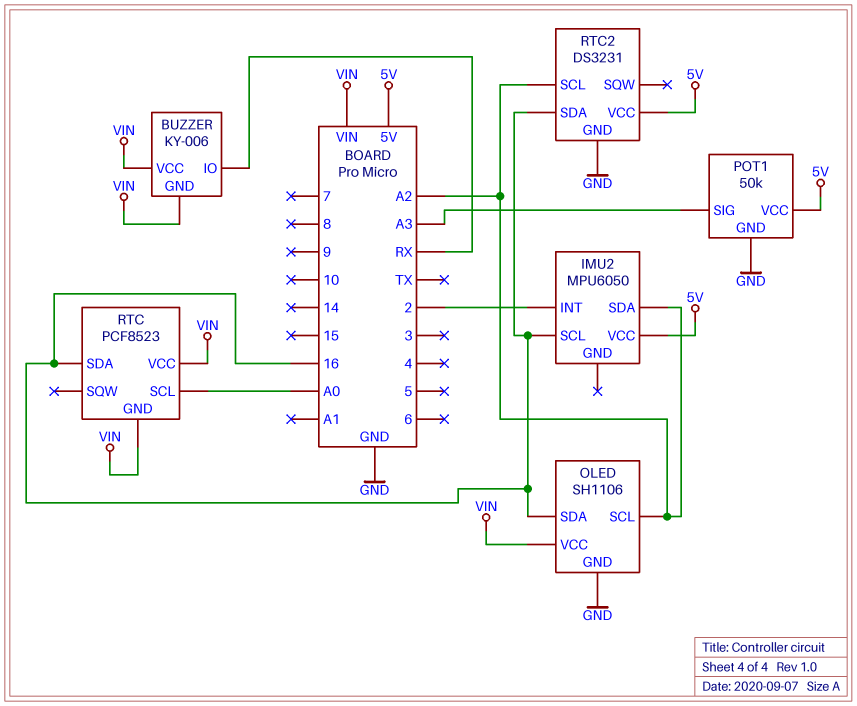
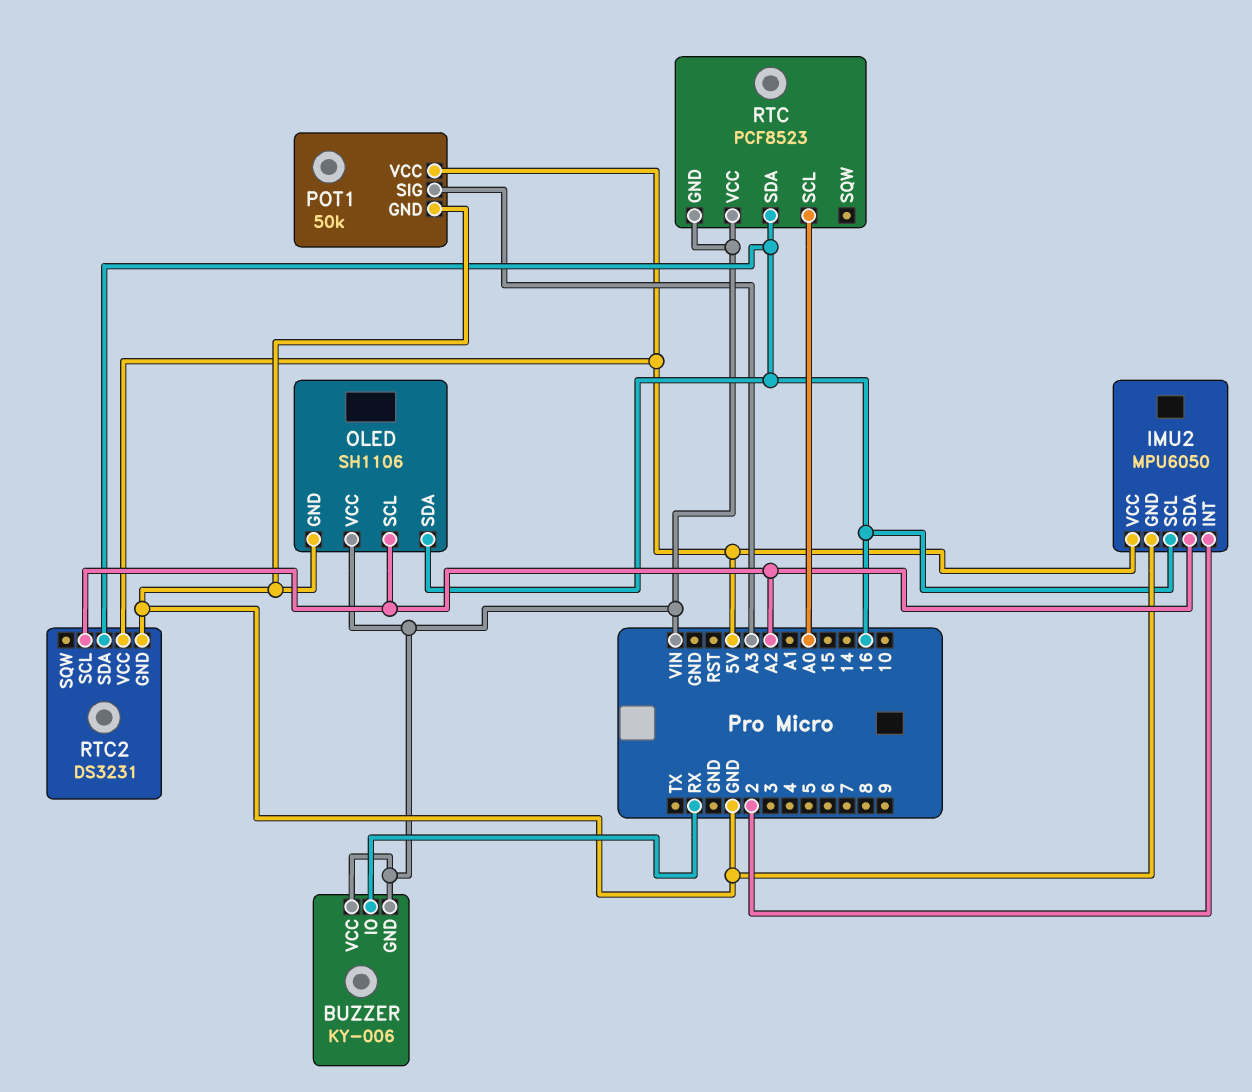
IMU2 pin GND: none -> GND

